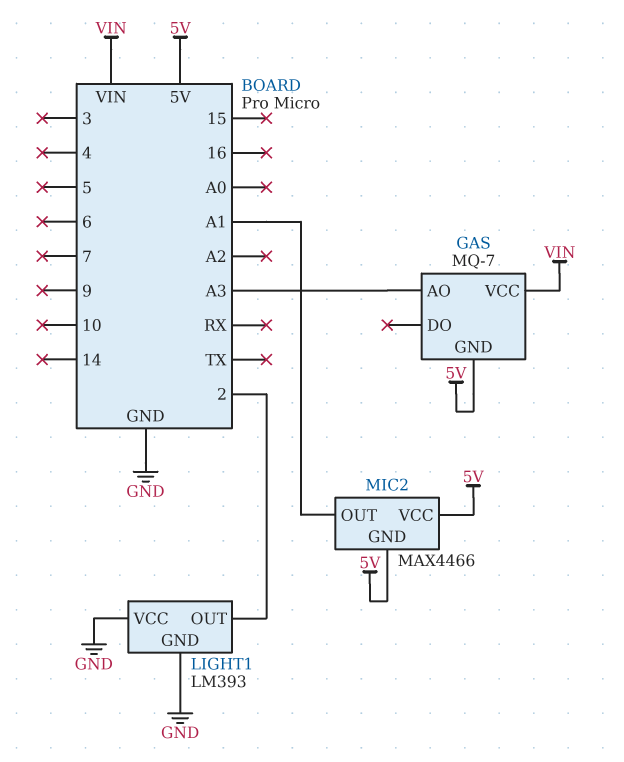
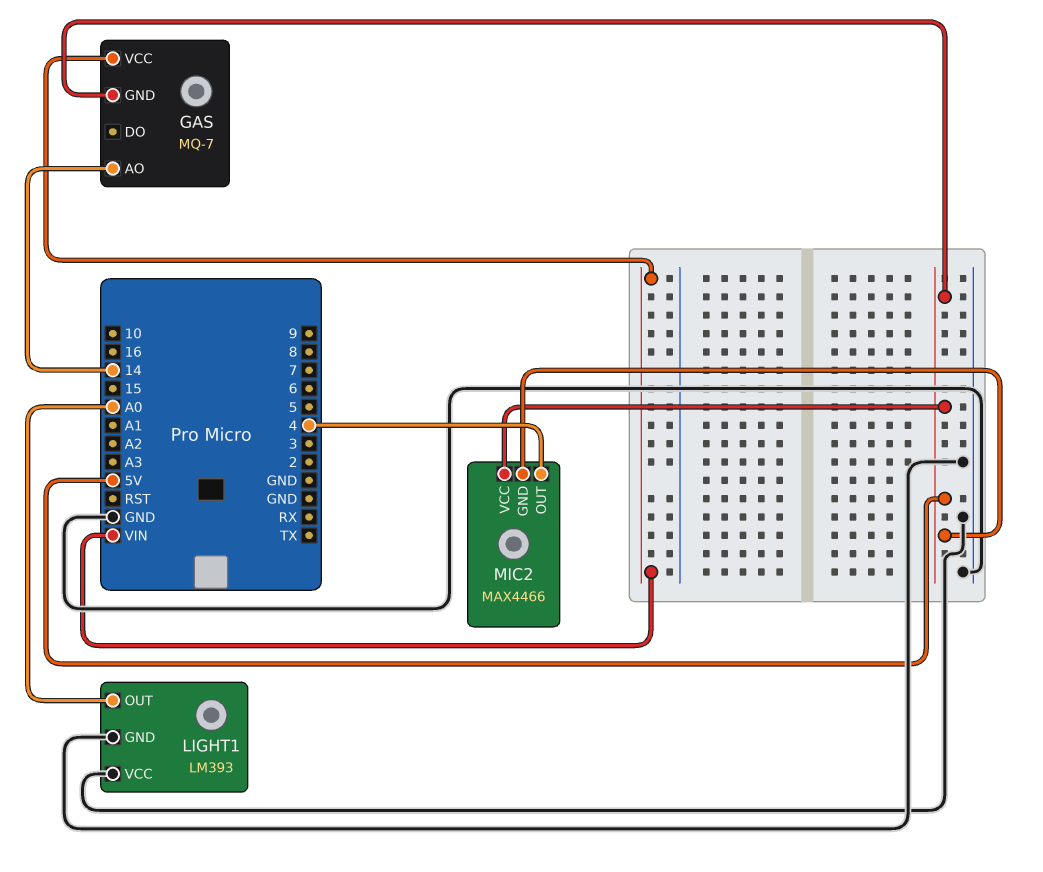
GAS pin AO: A3 -> 14
LIGHT1 pin OUT: 2 -> A0
MIC2 pin OUT: A1 -> 4

